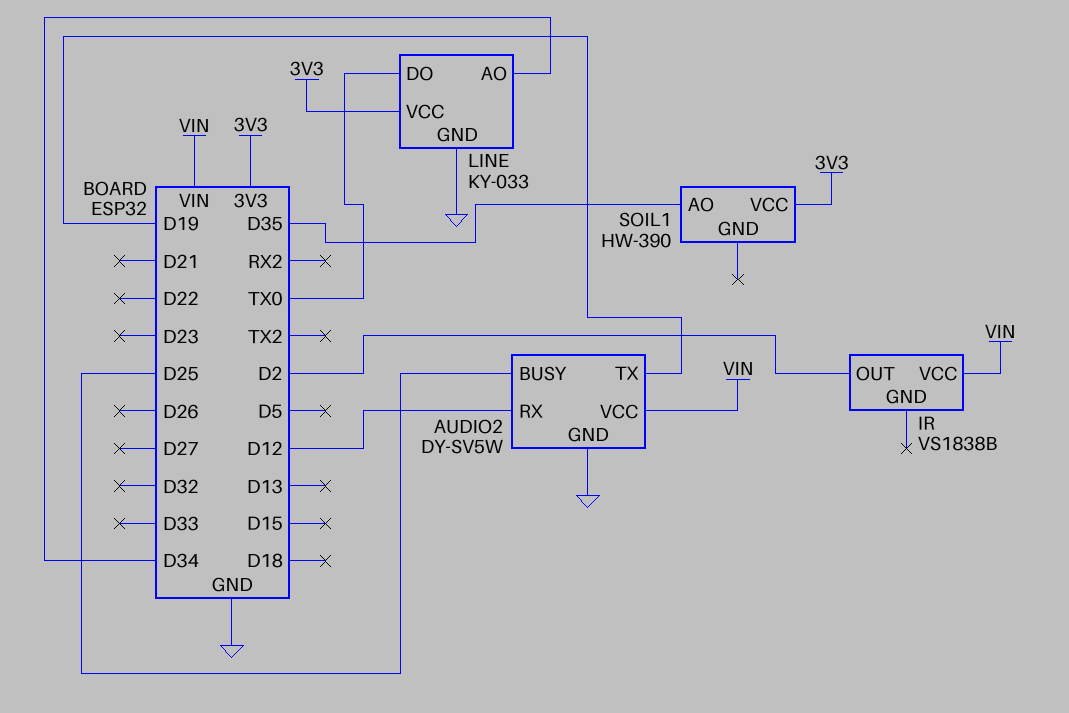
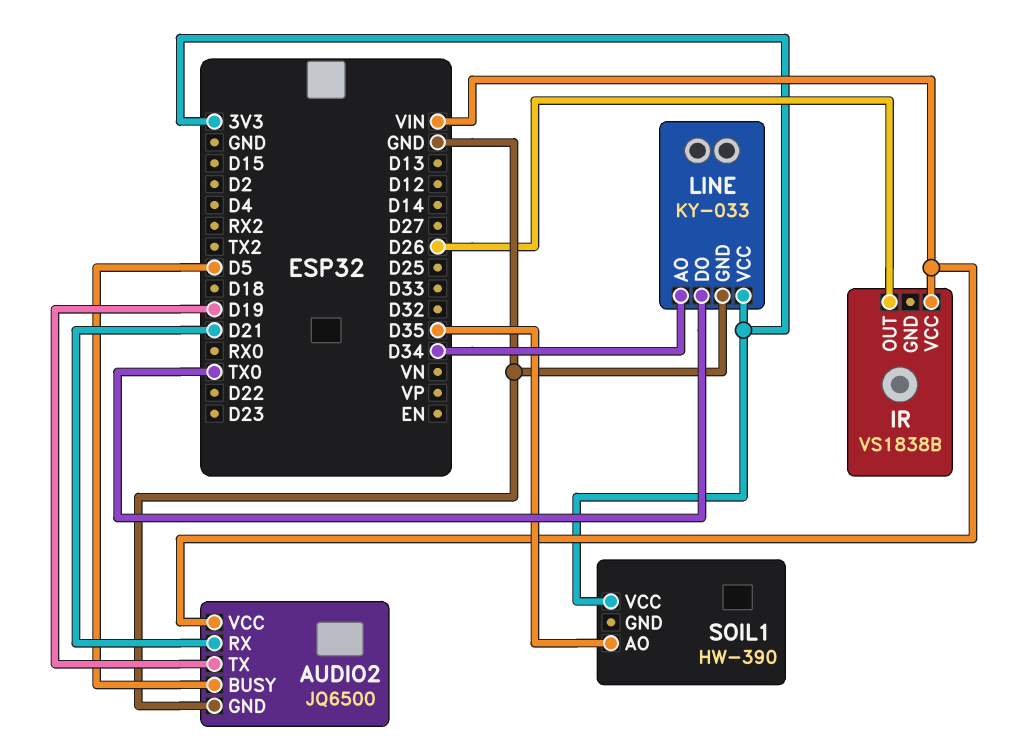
AUDIO2: DY-SV5W -> JQ6500
AUDIO2 pin BUSY: D25 -> D5
AUDIO2 pin RX: D12 -> D21
IR pin OUT: D2 -> D26

